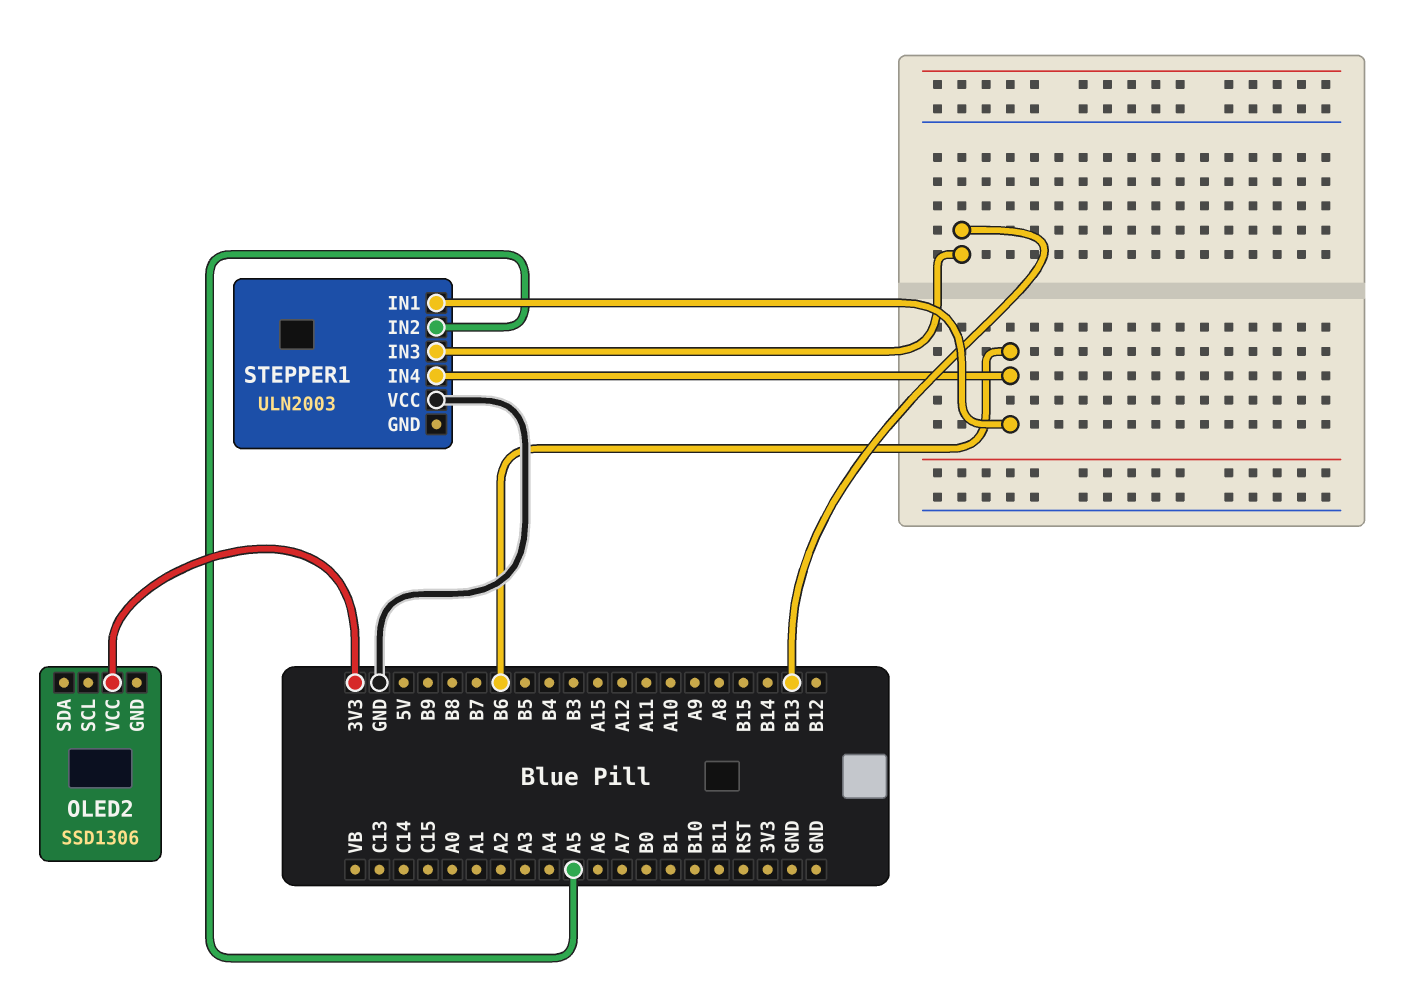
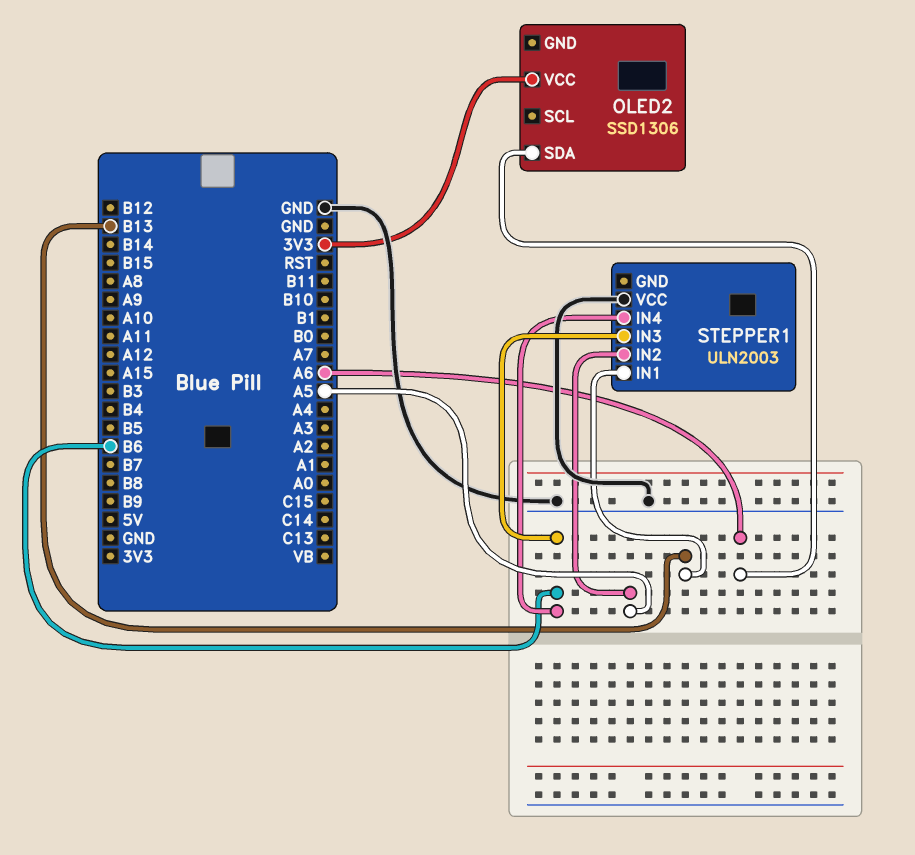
OLED2 pin SDA: none -> A6
STEPPER1 pin IN1: B6 -> B13
STEPPER1 pin IN3: B13 -> B6

